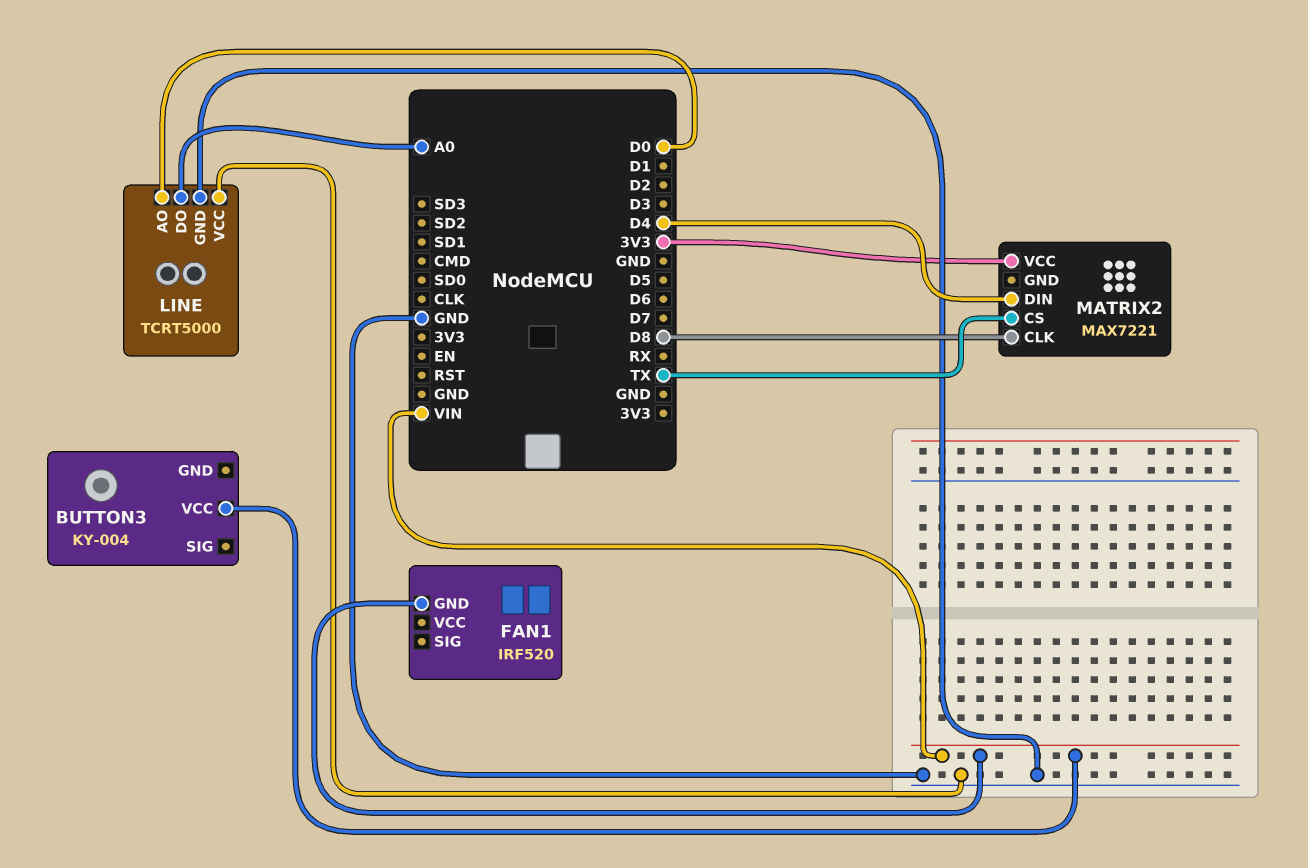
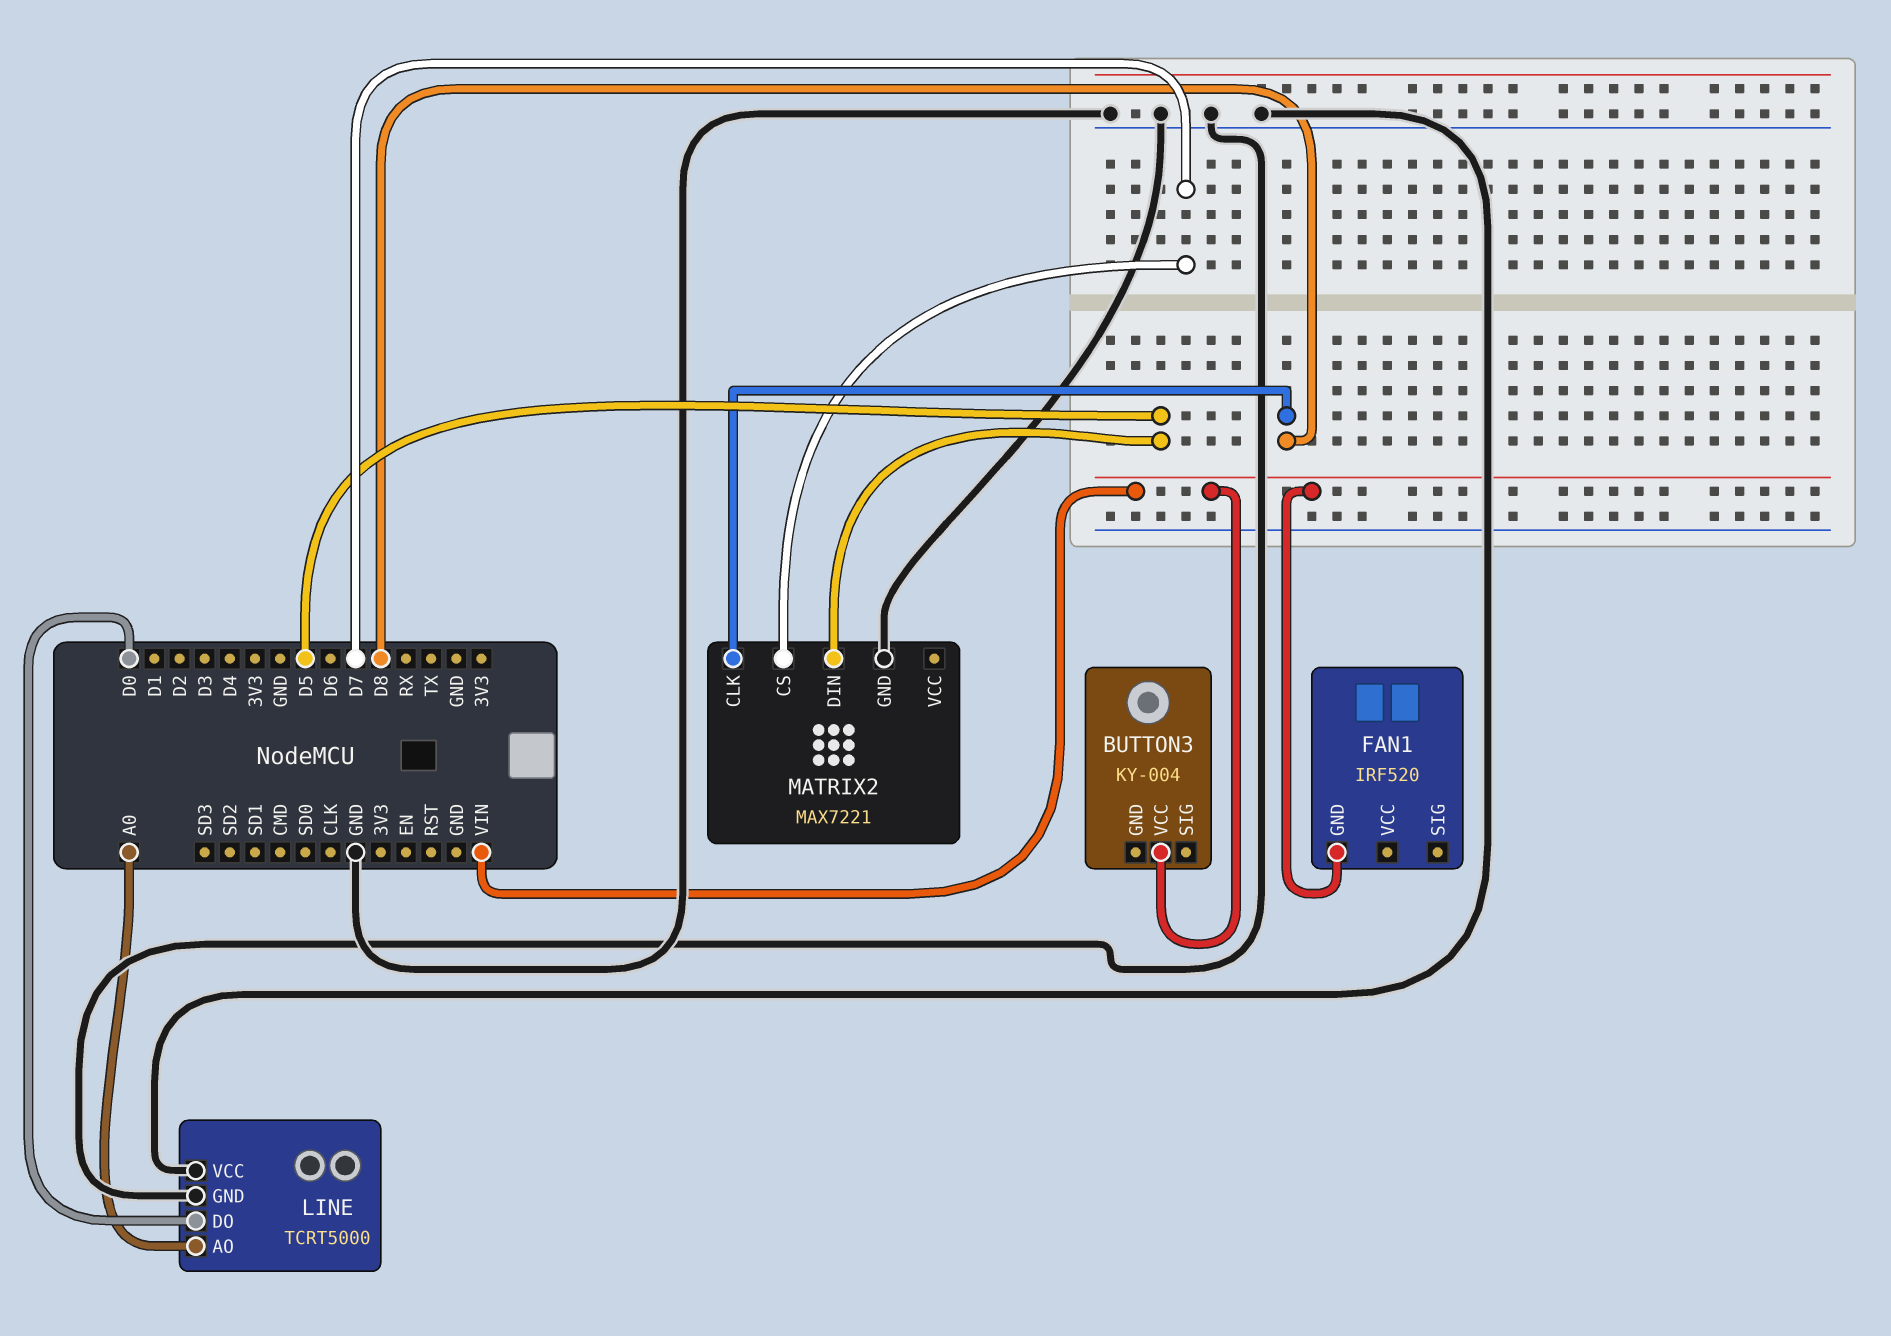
LINE pin AO: D0 -> A0
LINE pin DO: A0 -> D0
MATRIX2 pin CS: TX -> D7
MATRIX2 pin DIN: D4 -> D5
MATRIX2 pin GND: none -> GND
MATRIX2 pin VCC: 3V3 -> none

